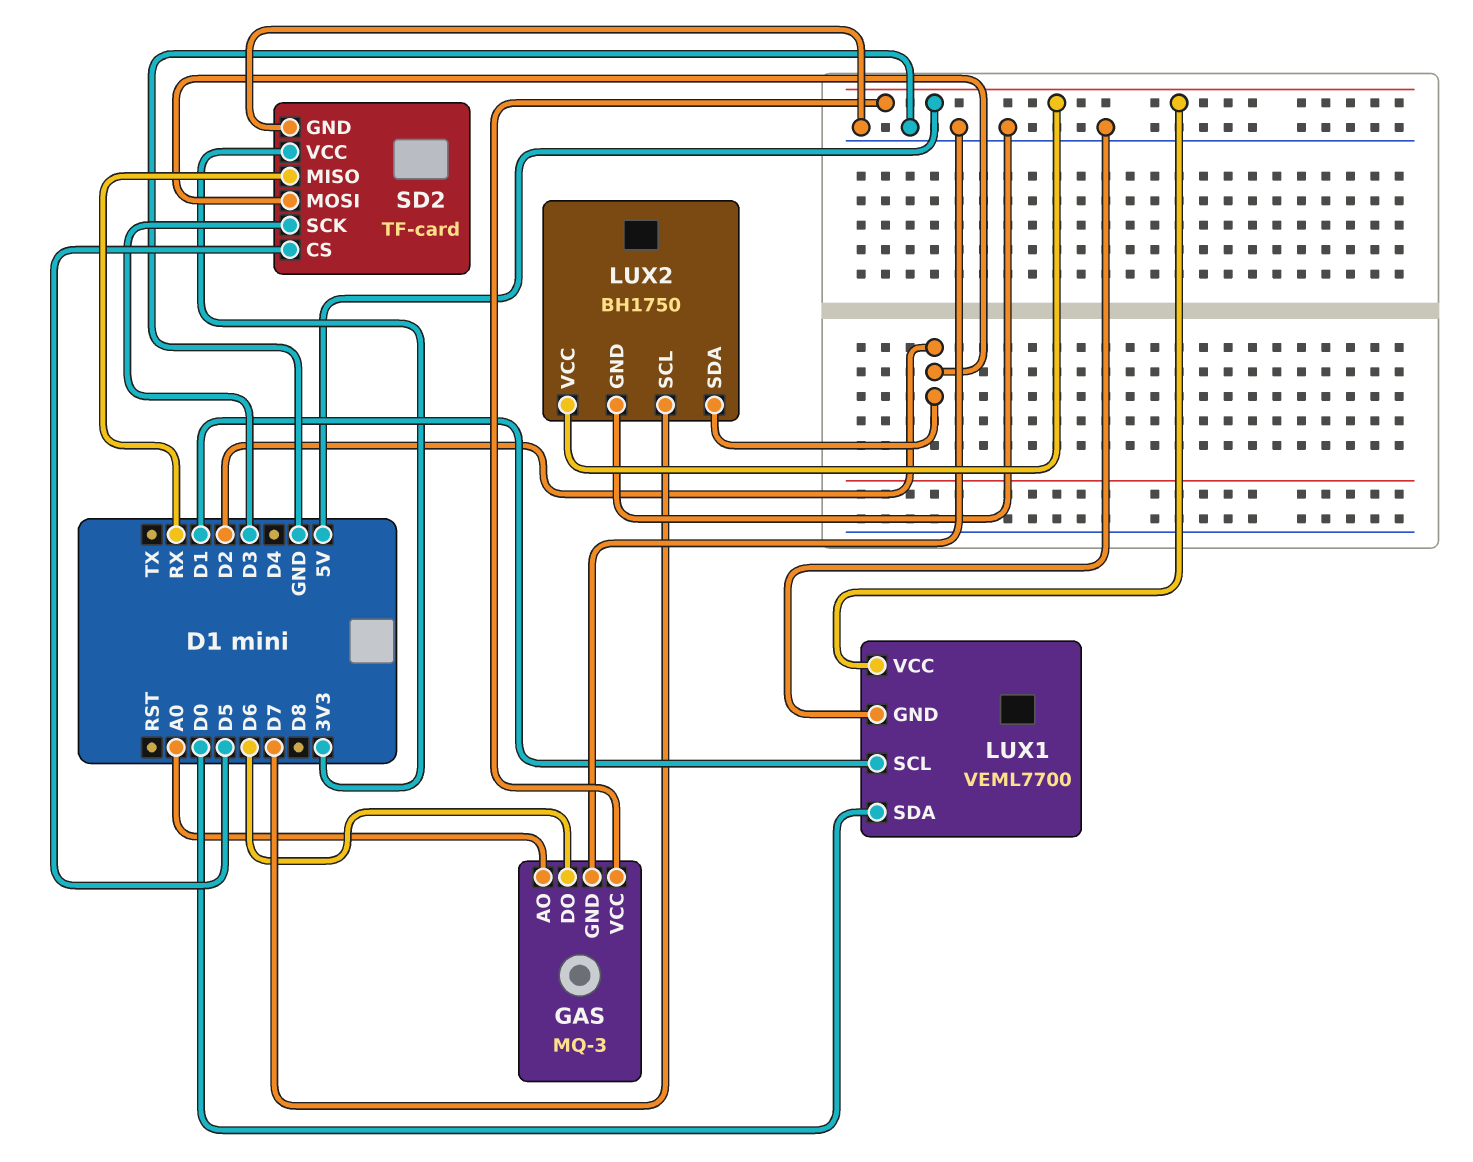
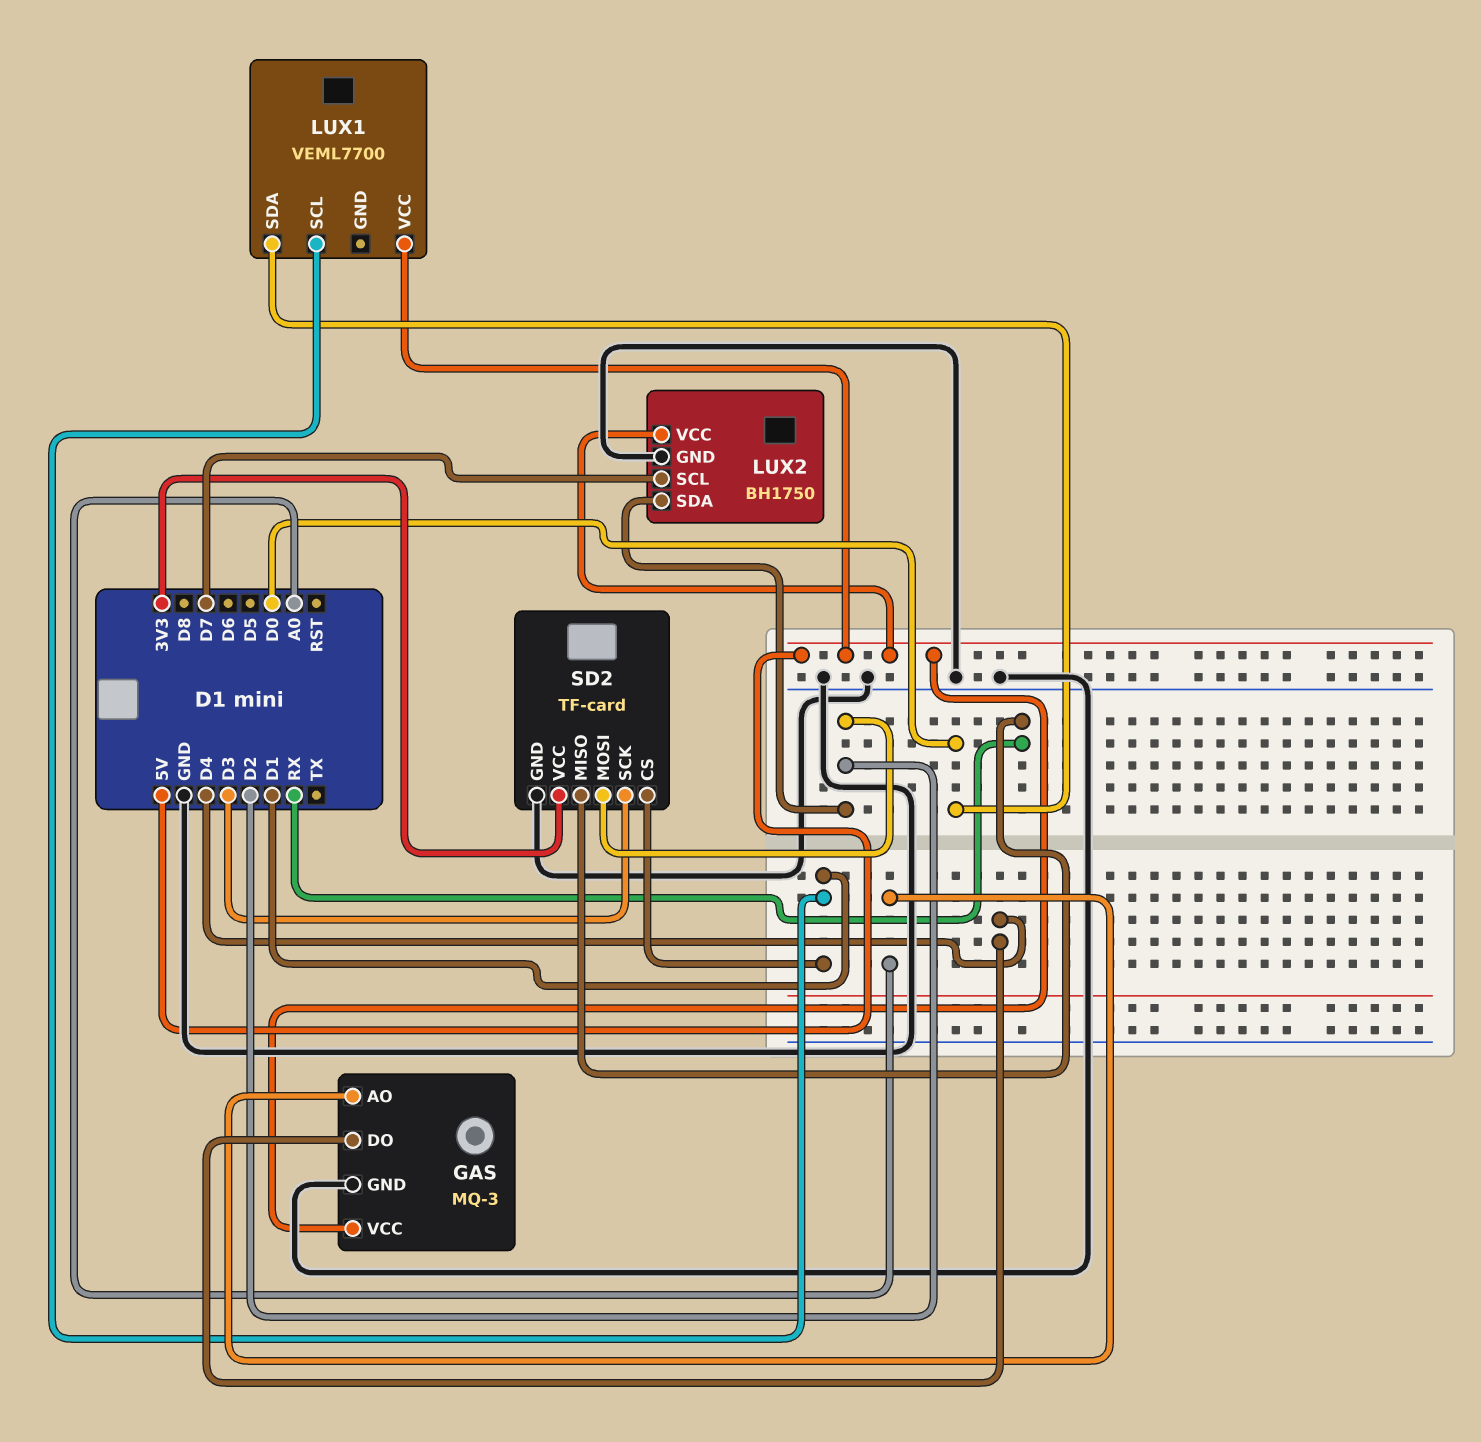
GAS pin DO: D6 -> D4
LUX1 pin GND: GND -> none
SD2 pin CS: D5 -> D1

